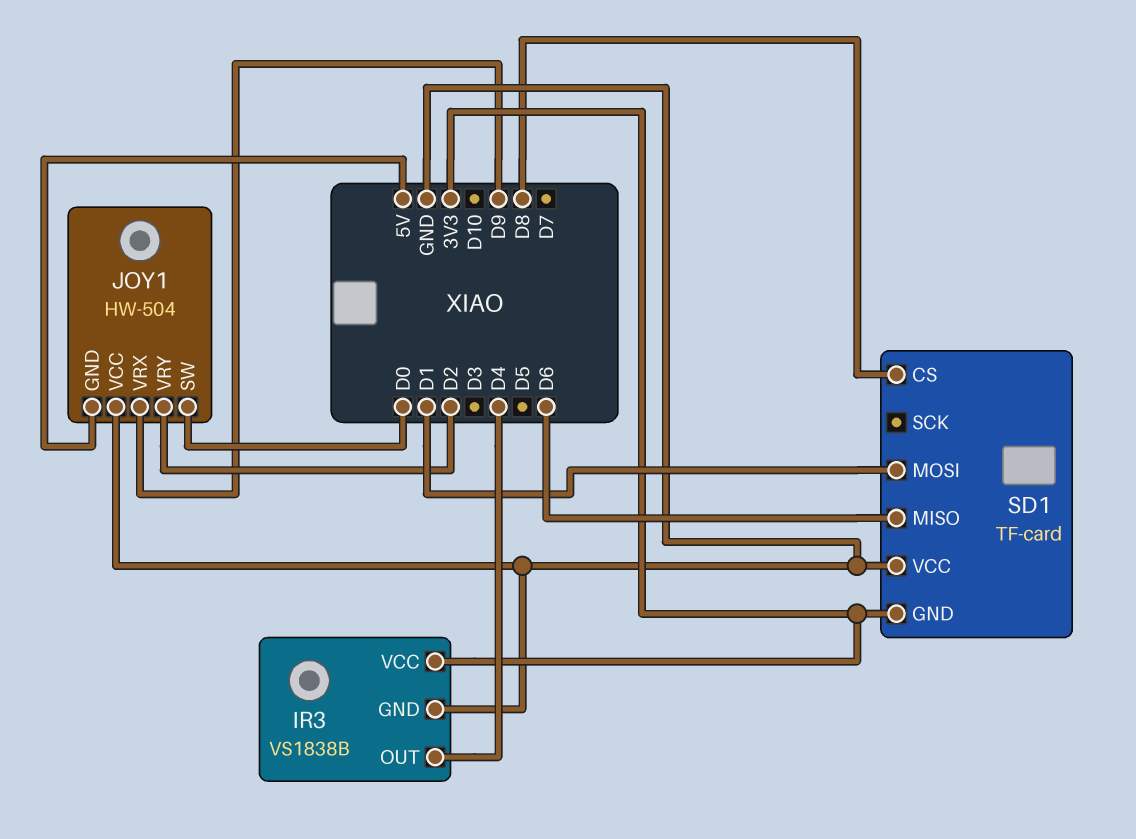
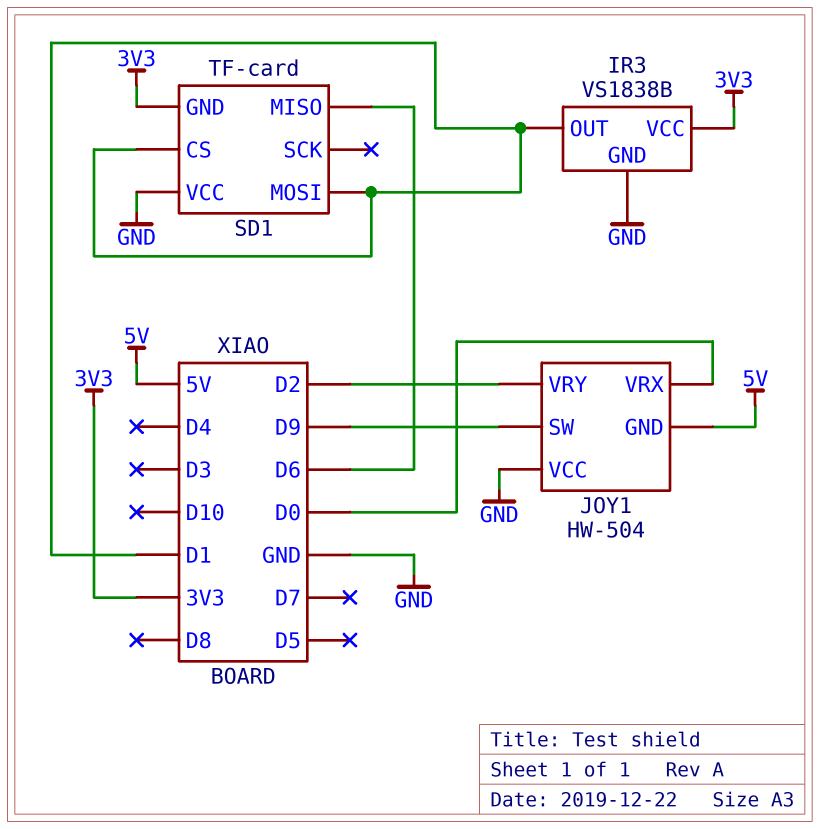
IR3 pin OUT: D4 -> D1
JOY1 pin SW: D0 -> D9
JOY1 pin VRX: D9 -> D0
SD1 pin CS: D8 -> D1

